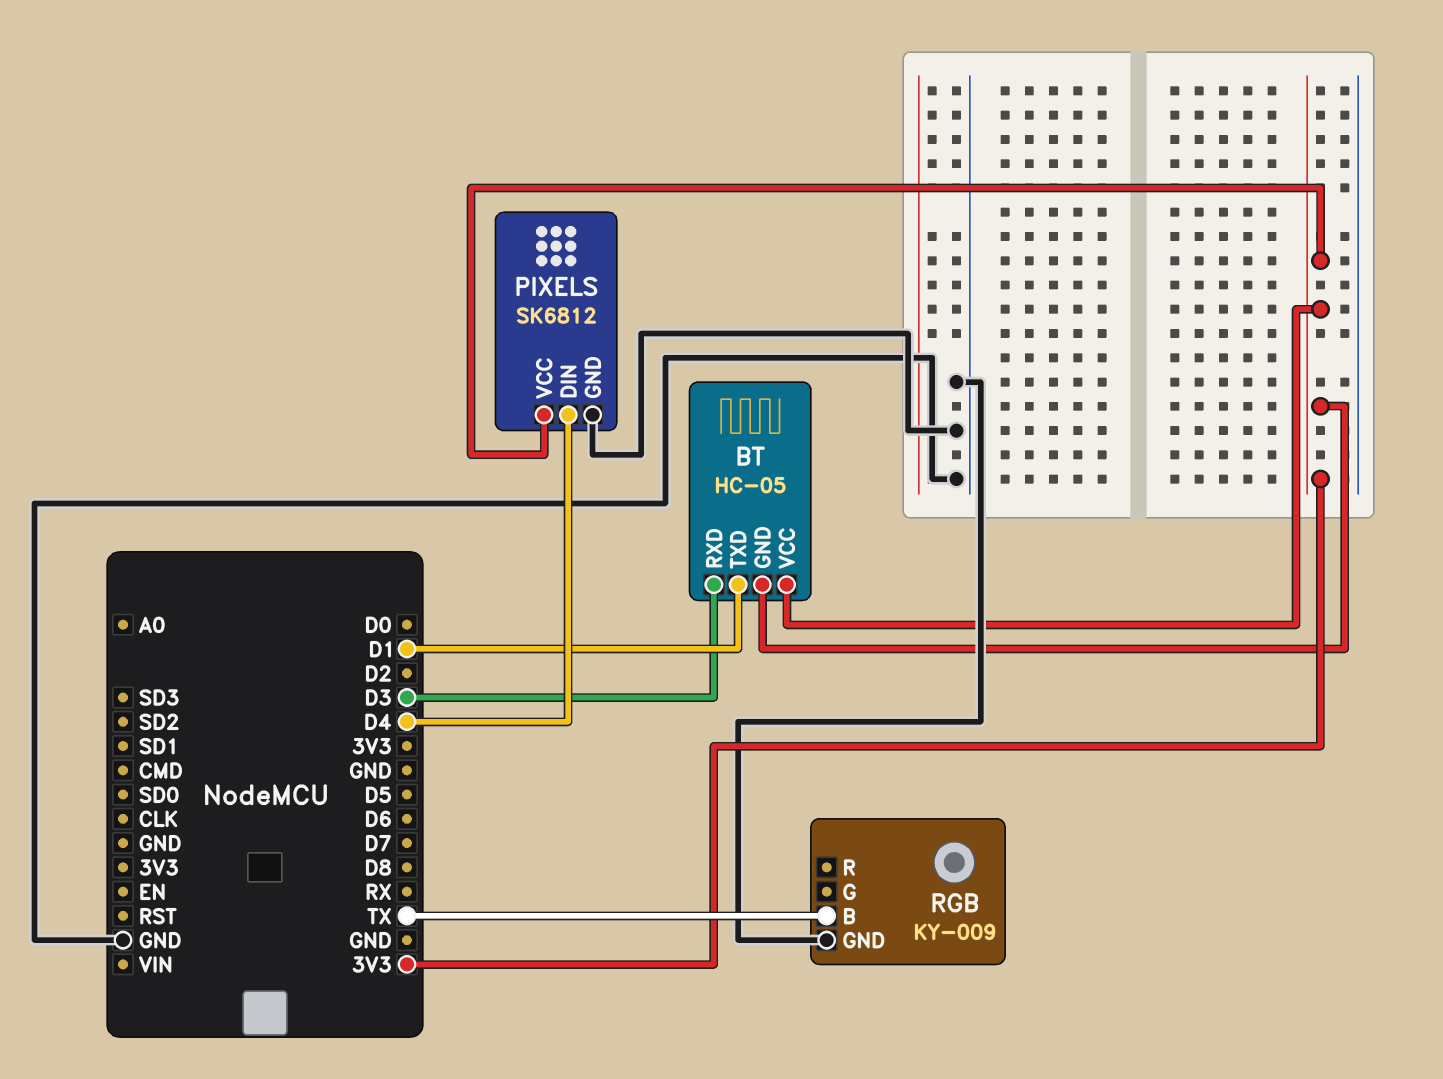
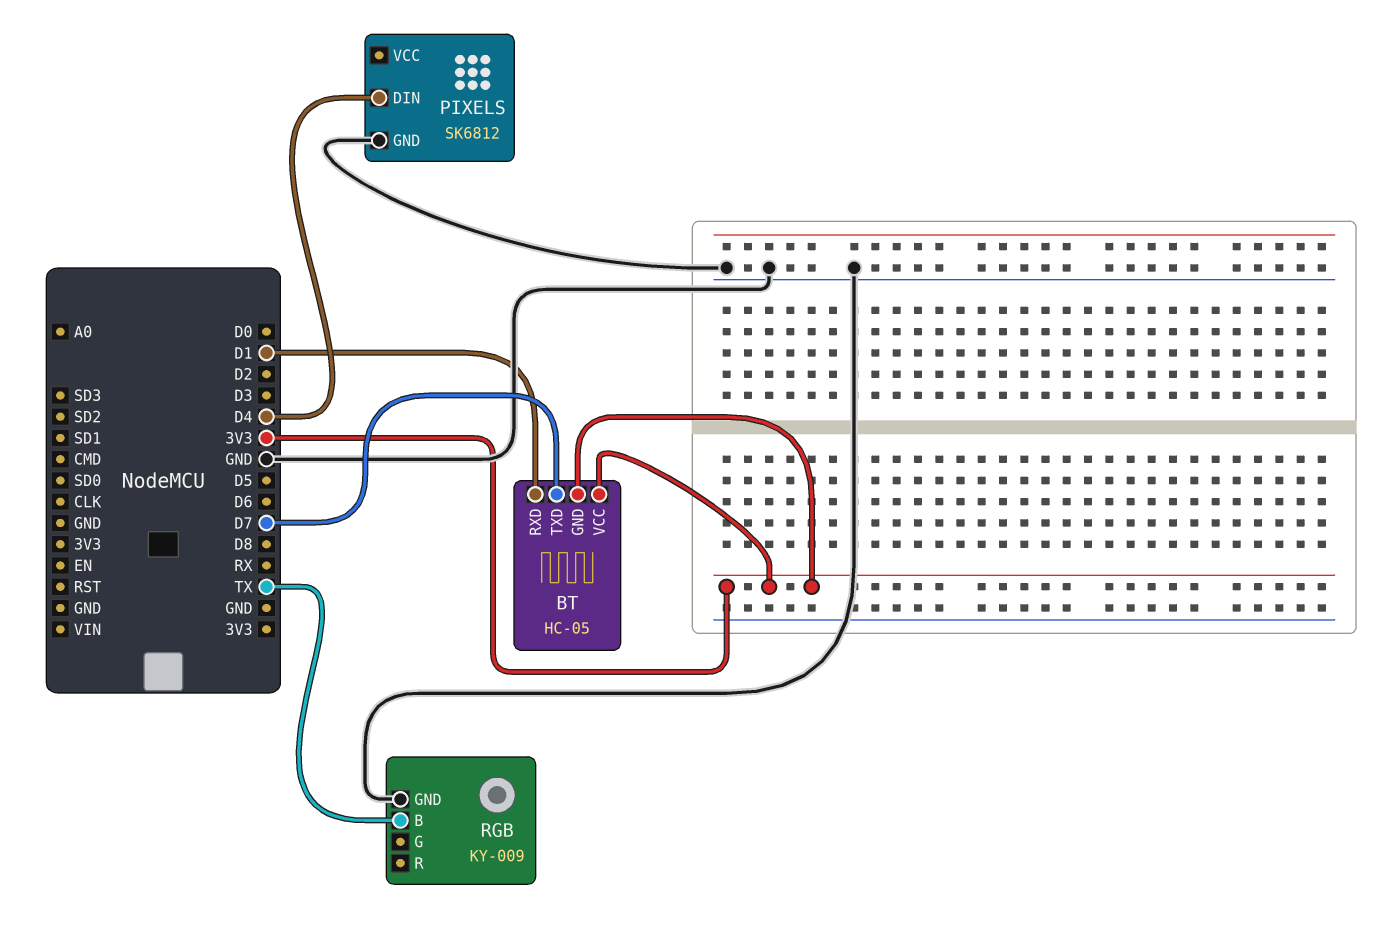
BT pin RXD: D3 -> D1
BT pin TXD: D1 -> D7
PIXELS pin VCC: 3V3 -> none

